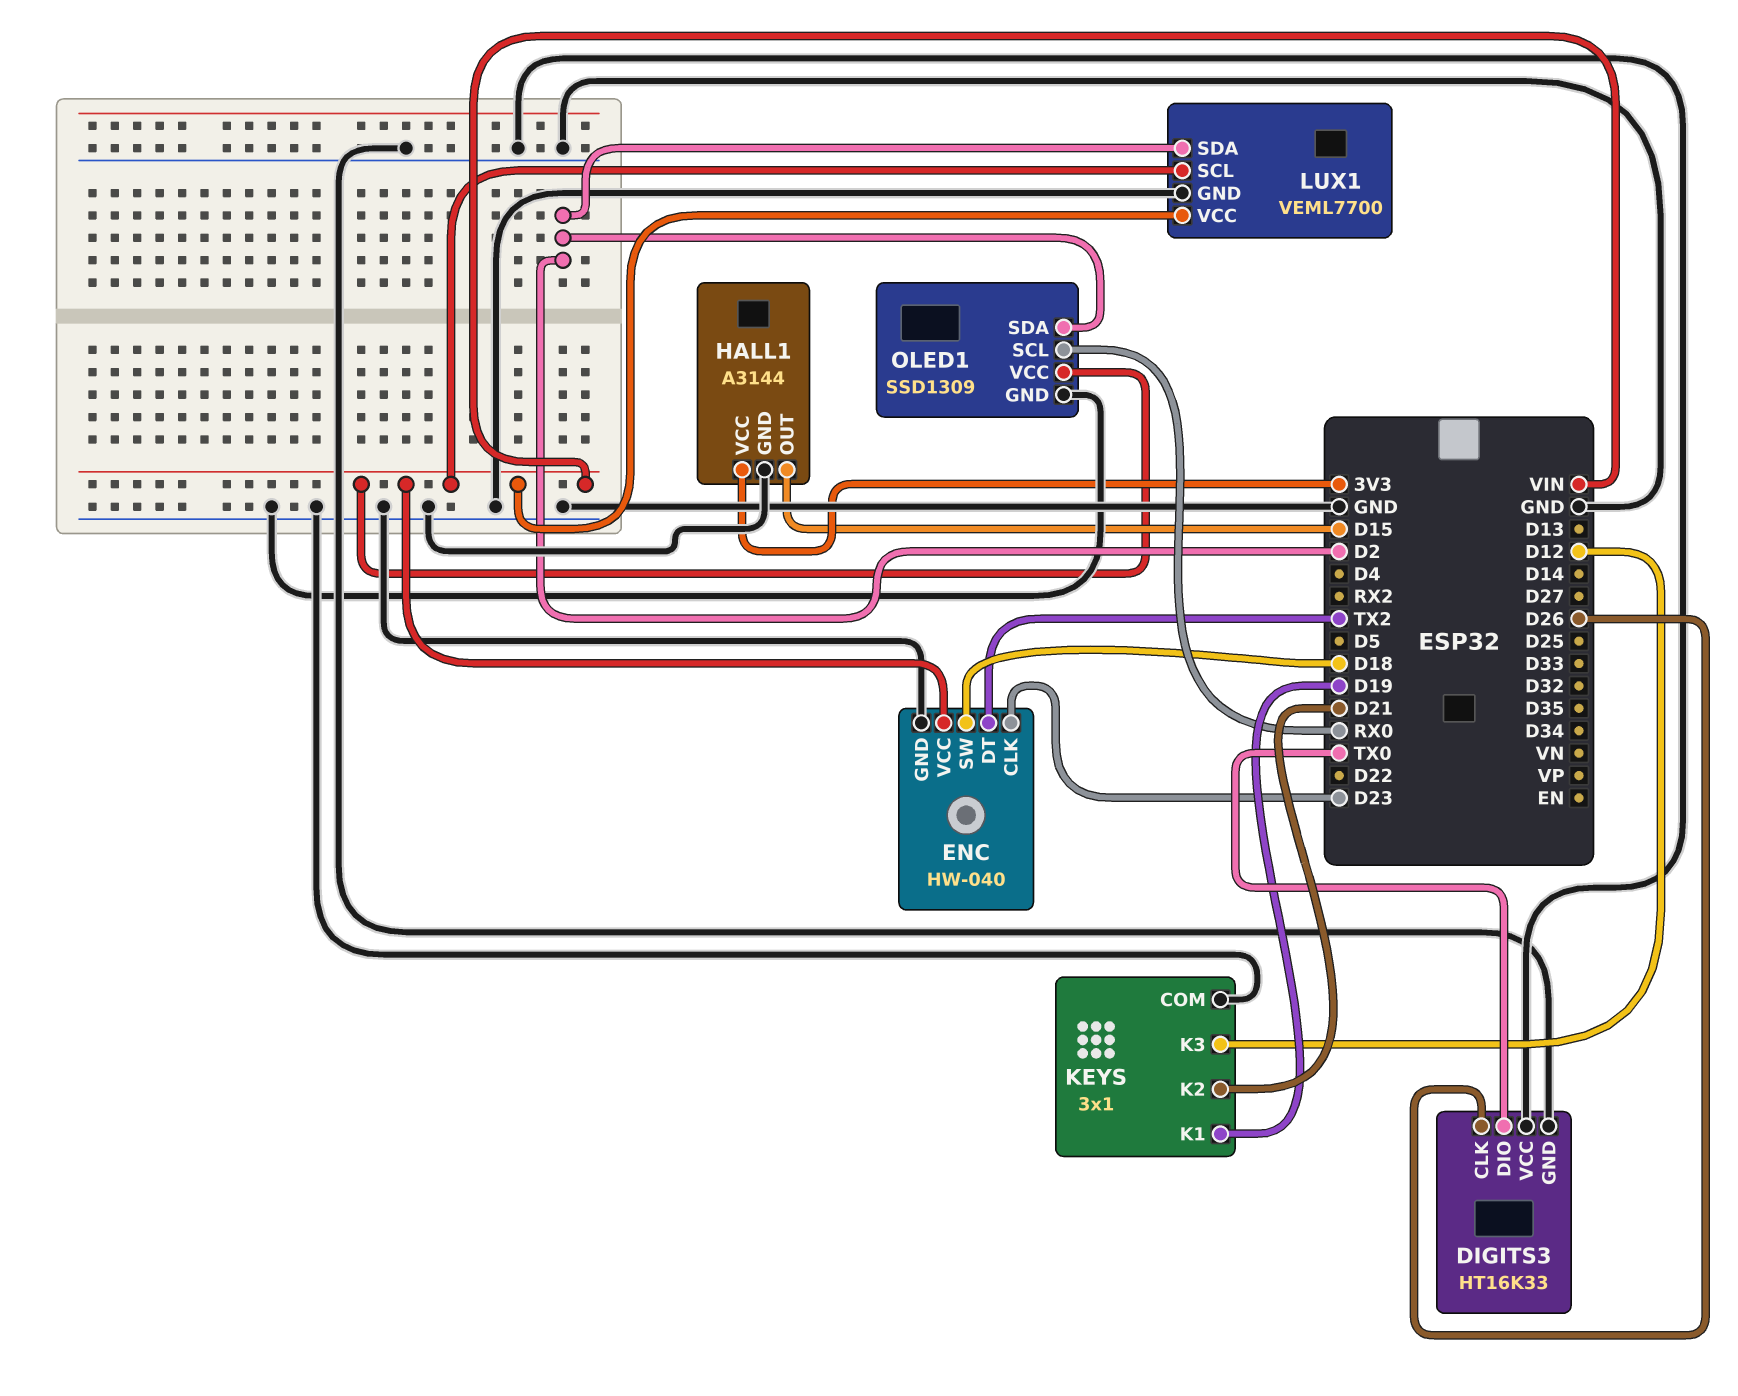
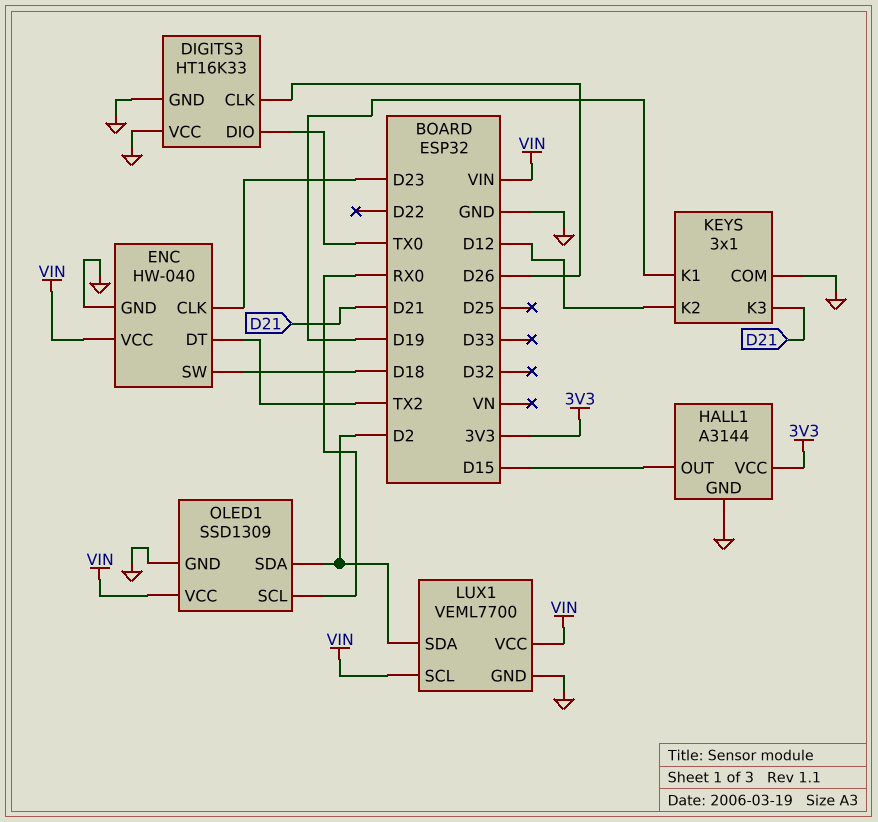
KEYS pin K2: D21 -> D12
KEYS pin K3: D12 -> D21

